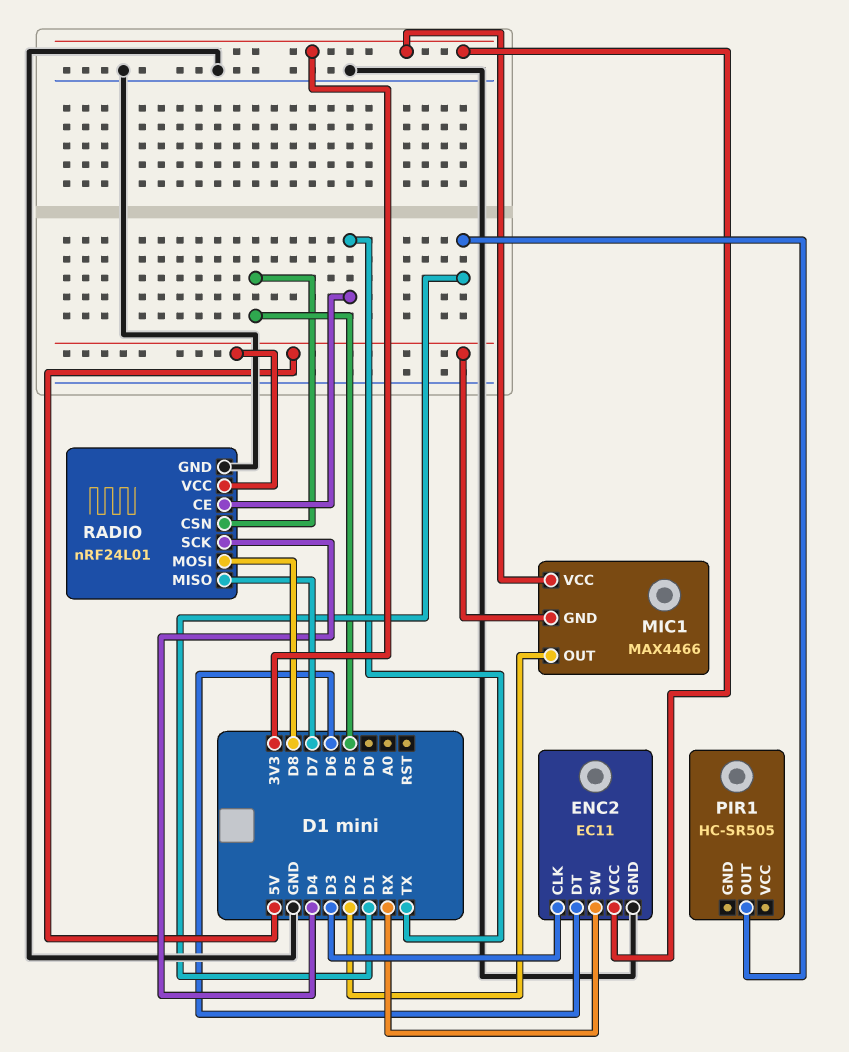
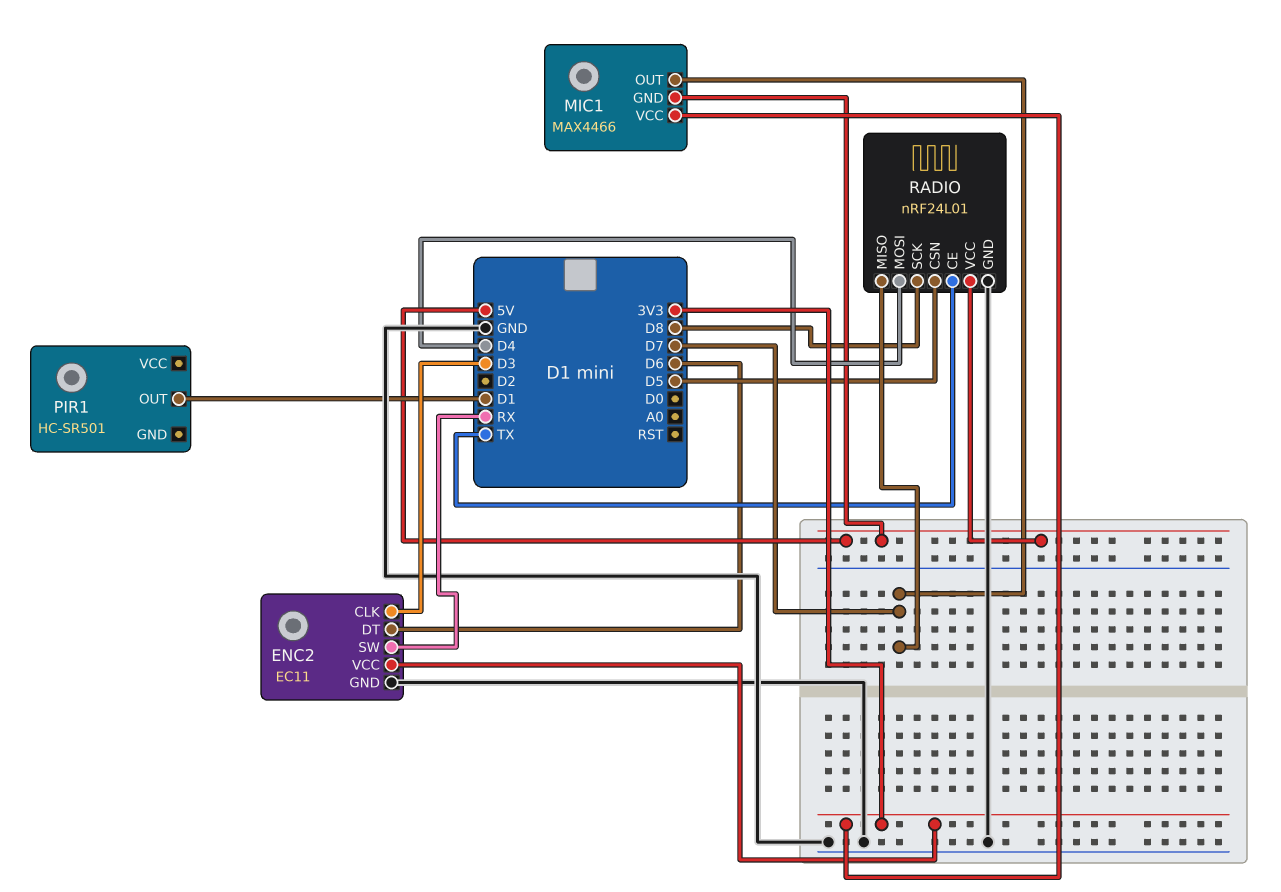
MIC1 pin OUT: D2 -> D7
PIR1: HC-SR505 -> HC-SR501
RADIO pin MOSI: D8 -> D4
RADIO pin SCK: D4 -> D8

